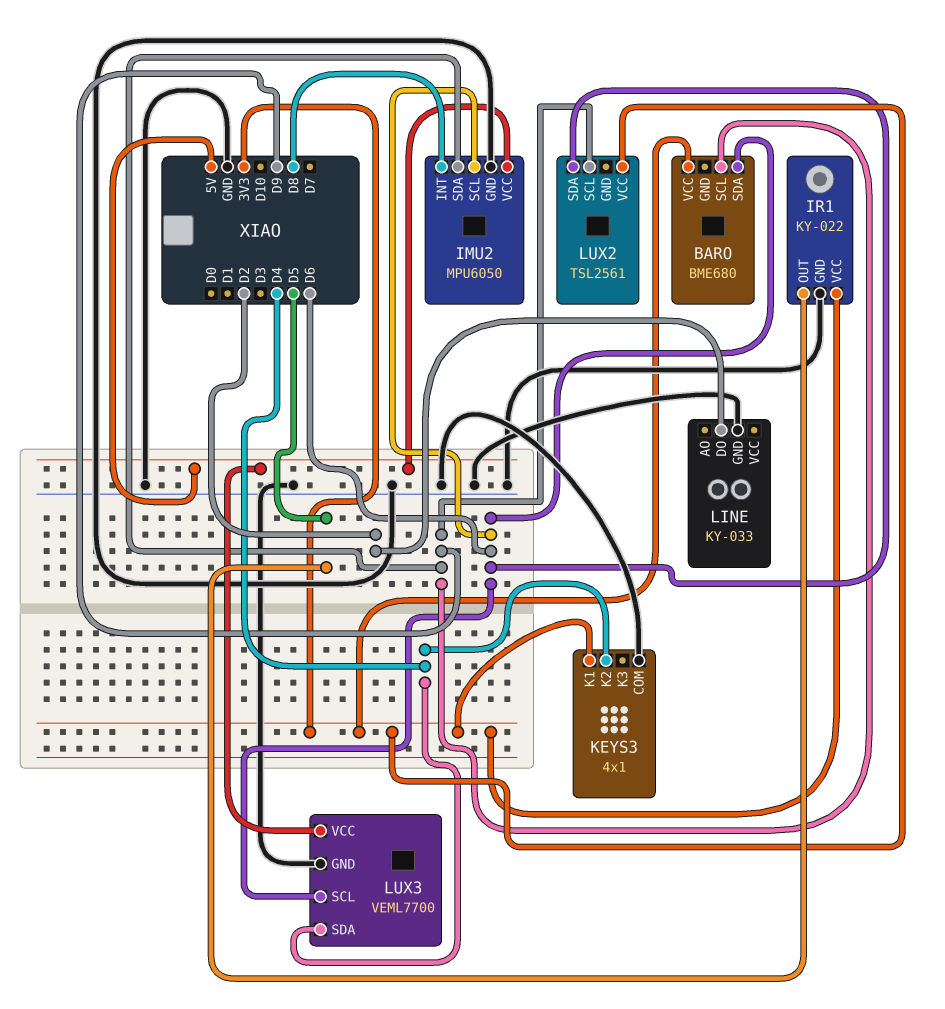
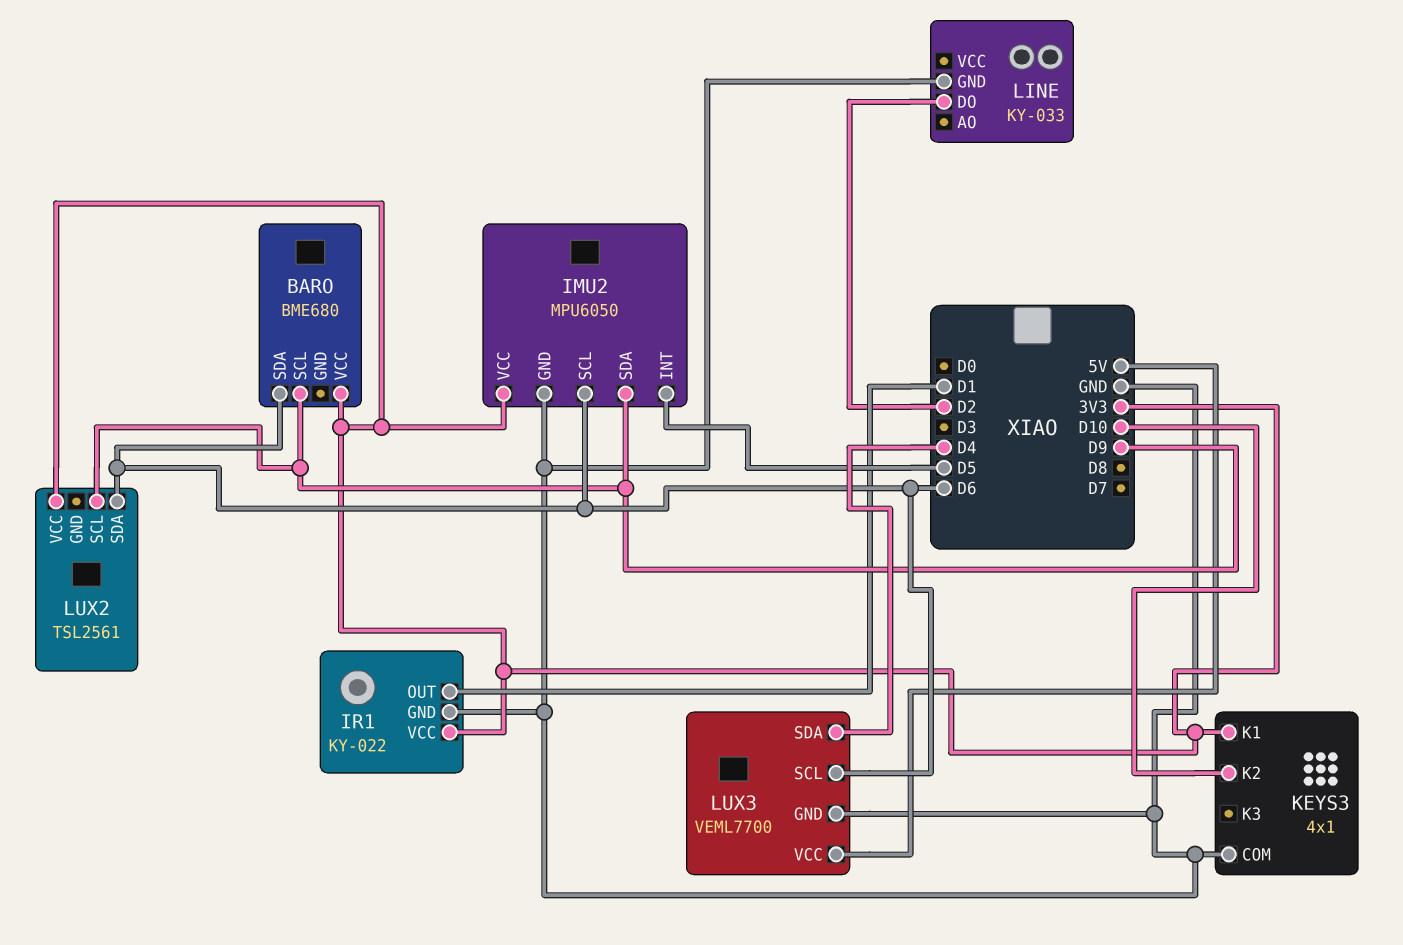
IMU2 pin INT: D8 -> D5
IMU2 pin VCC: 5V -> 3V3
IR1 pin OUT: D5 -> D1
KEYS3 pin K2: D4 -> D10

